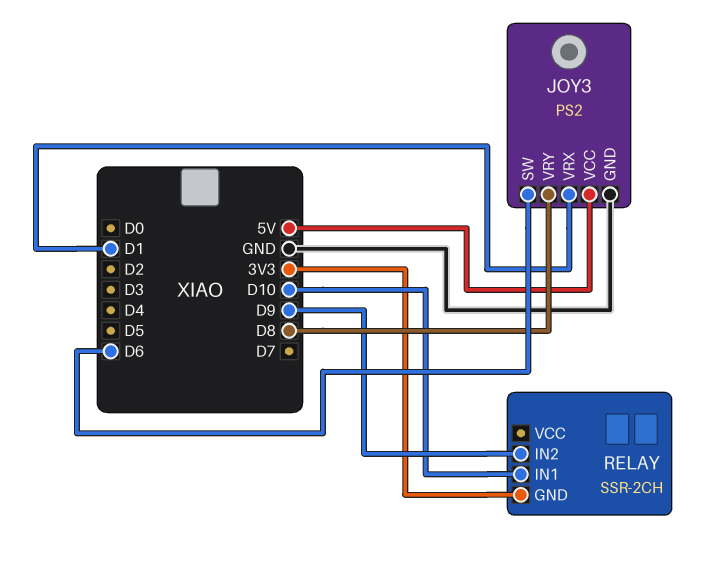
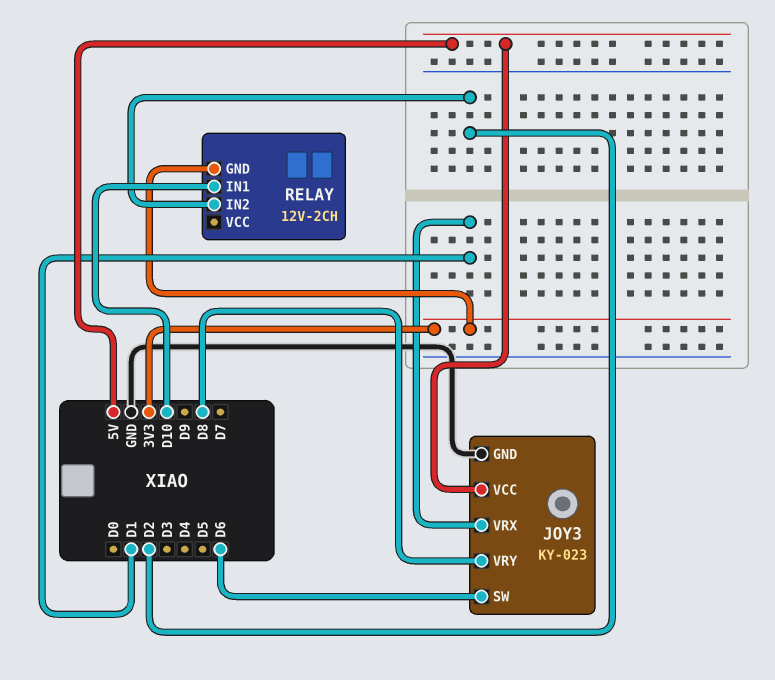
JOY3: PS2 -> KY-023
RELAY: SSR-2CH -> 12V-2CH
RELAY pin IN2: D9 -> D2

